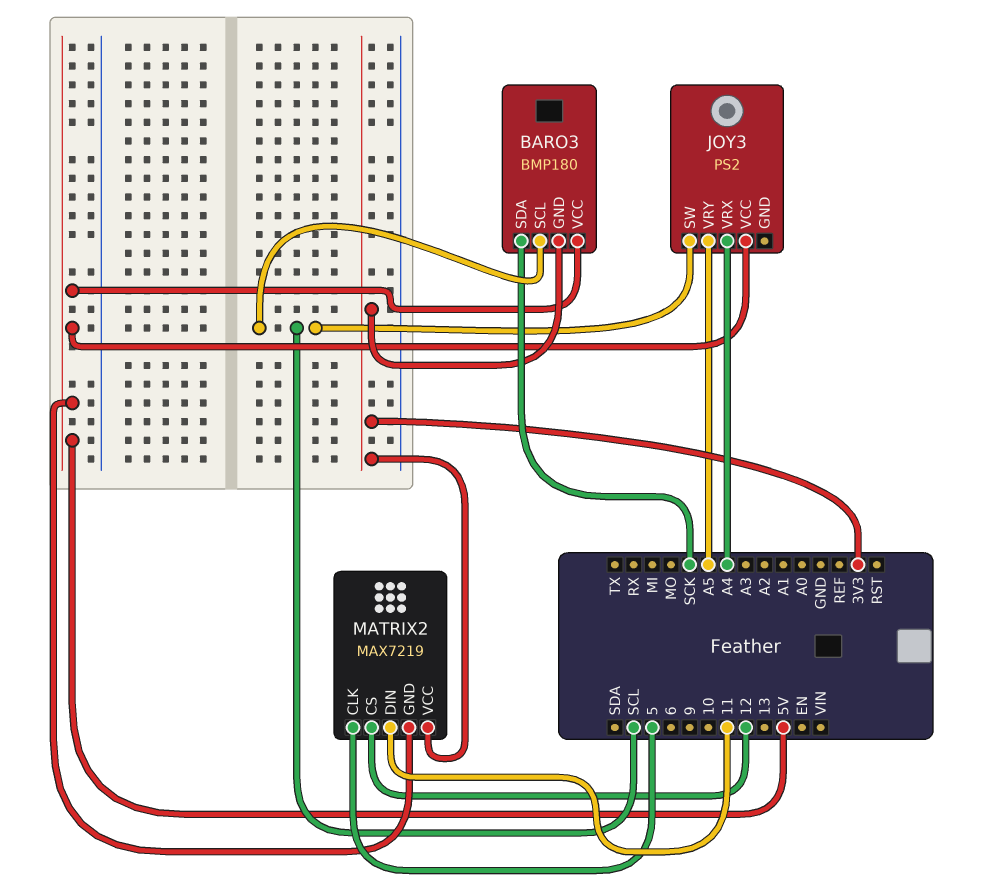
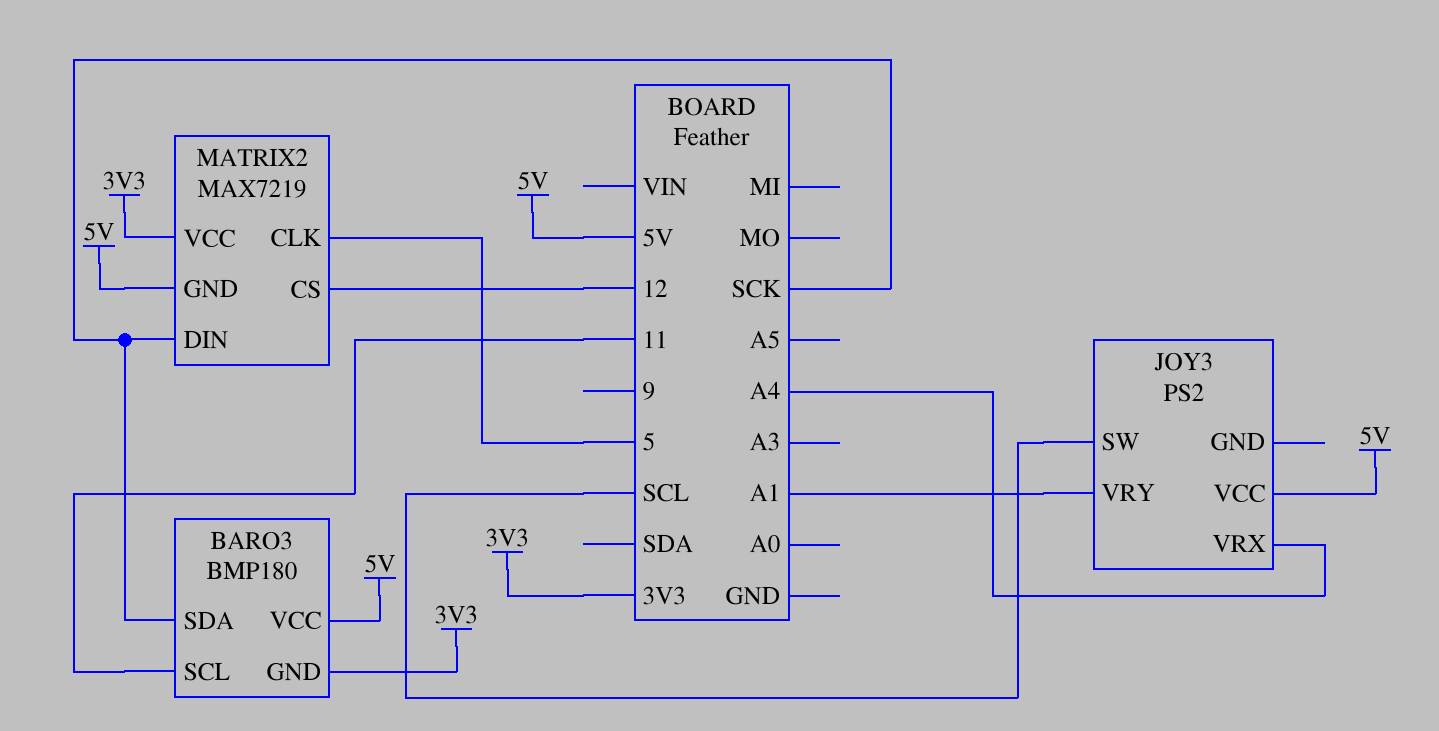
BARO3 pin SCL: SCL -> 11
JOY3 pin VRY: A5 -> A1
MATRIX2 pin DIN: 11 -> SCK

